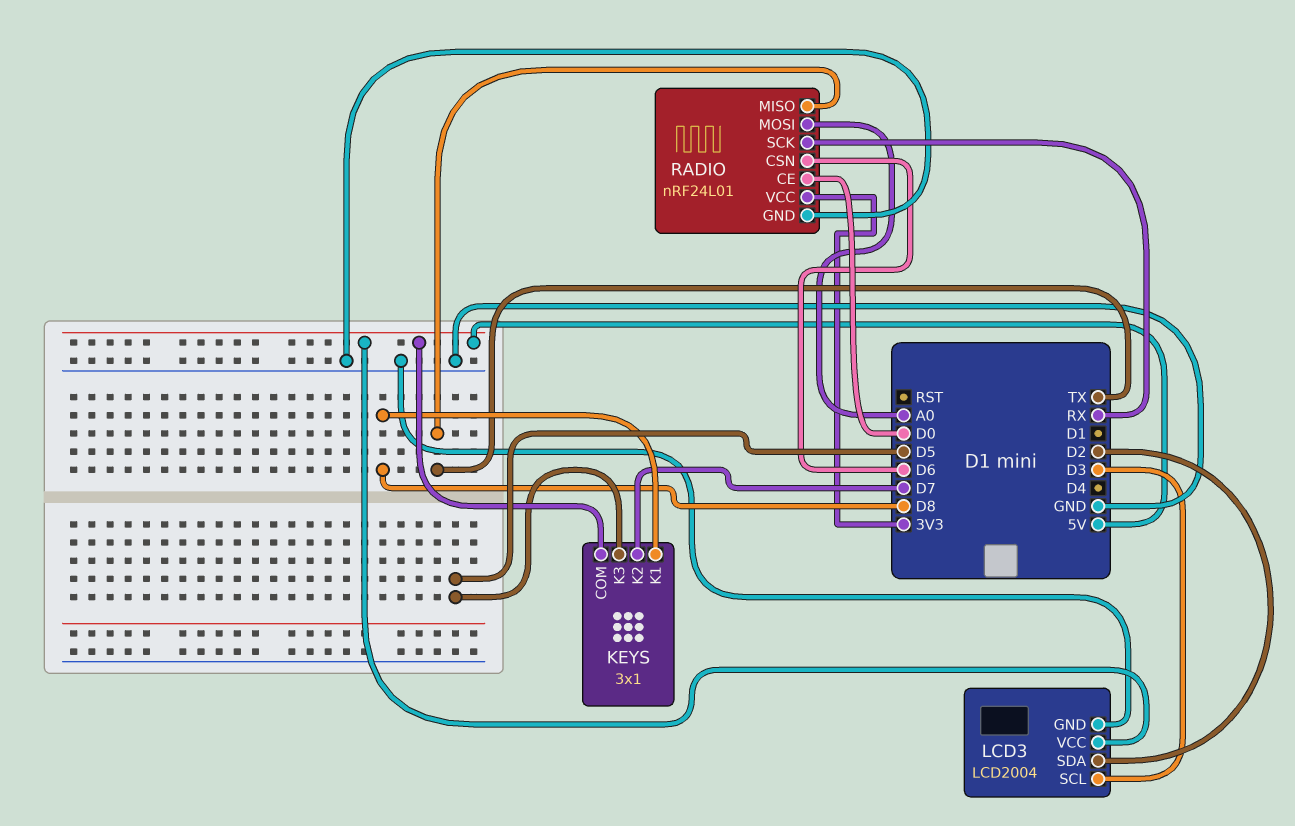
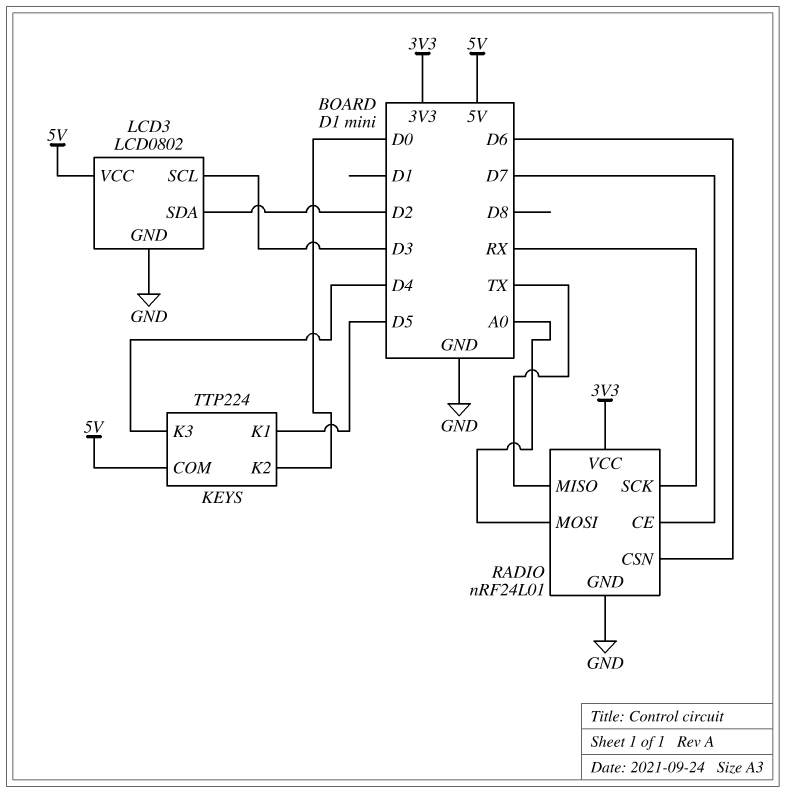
KEYS: 3x1 -> TTP224
KEYS pin K1: D8 -> D5
KEYS pin K2: D7 -> D0
KEYS pin K3: D5 -> D4
LCD3: LCD2004 -> LCD0802
RADIO pin CE: D0 -> D7

